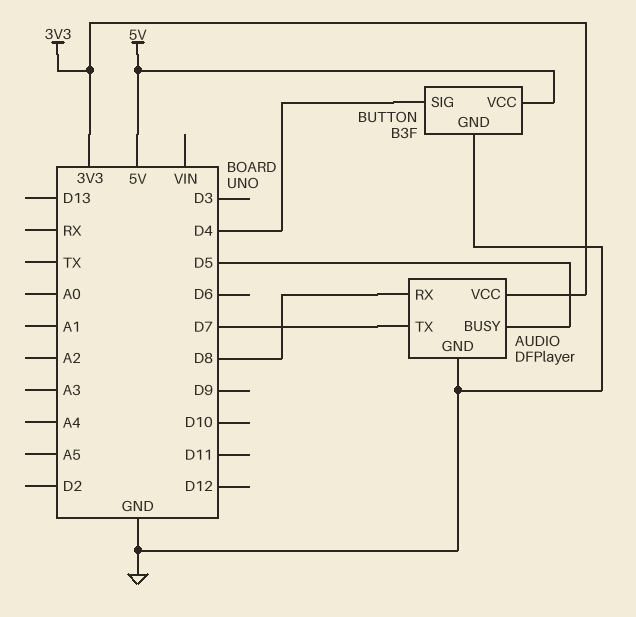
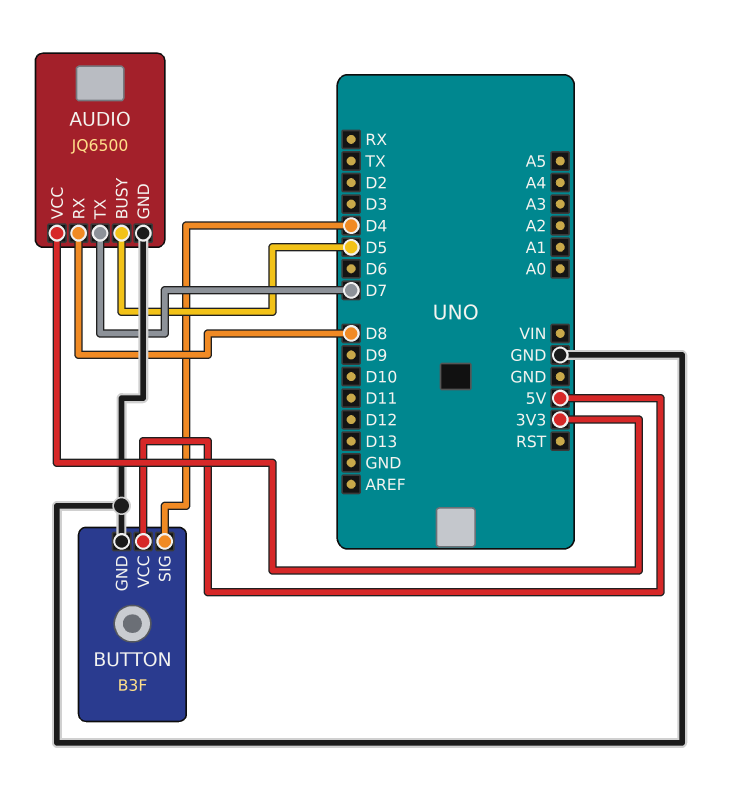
AUDIO: DFPlayer -> JQ6500

